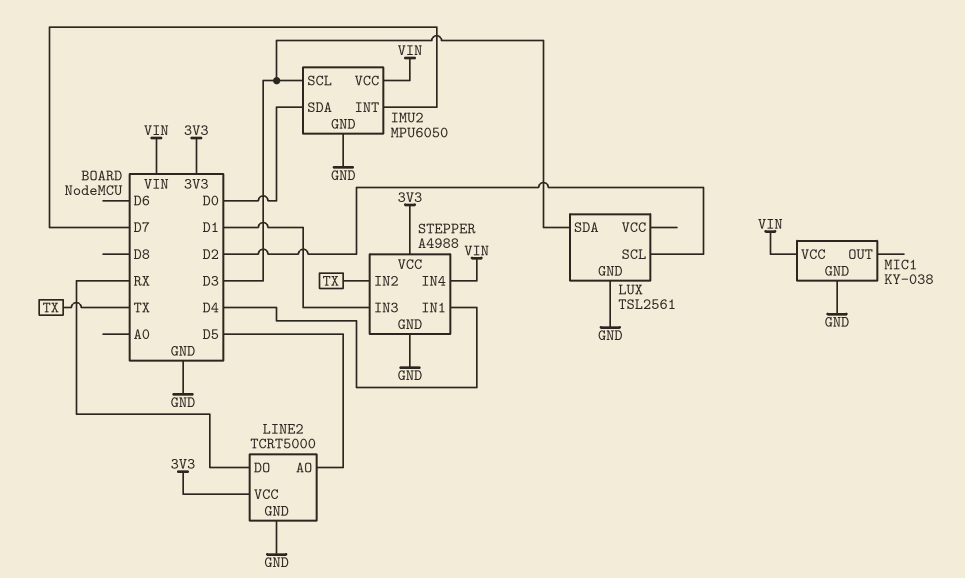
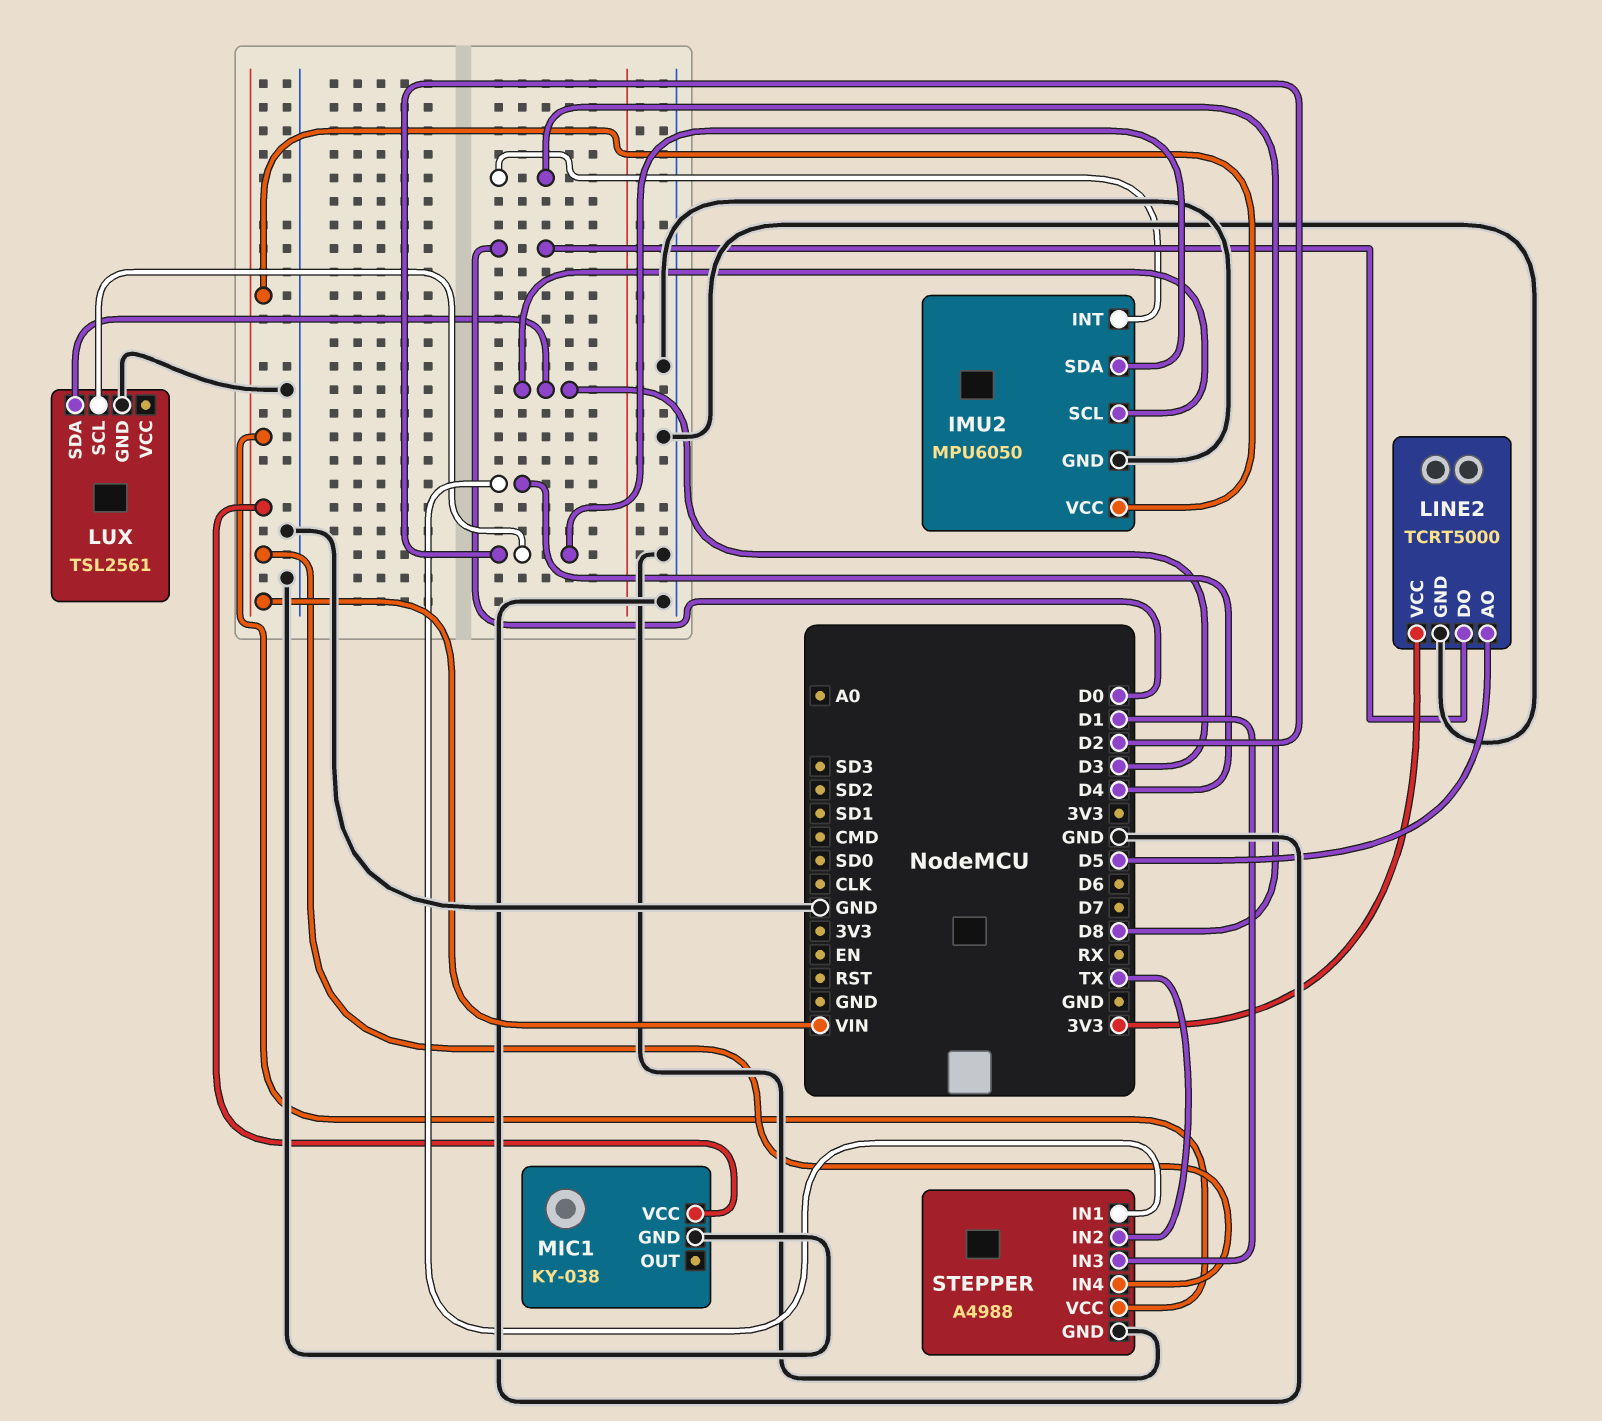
IMU2 pin INT: D7 -> D8
IMU2 pin SDA: D0 -> D2
LINE2 pin DO: RX -> D0
STEPPER pin VCC: 3V3 -> VIN

